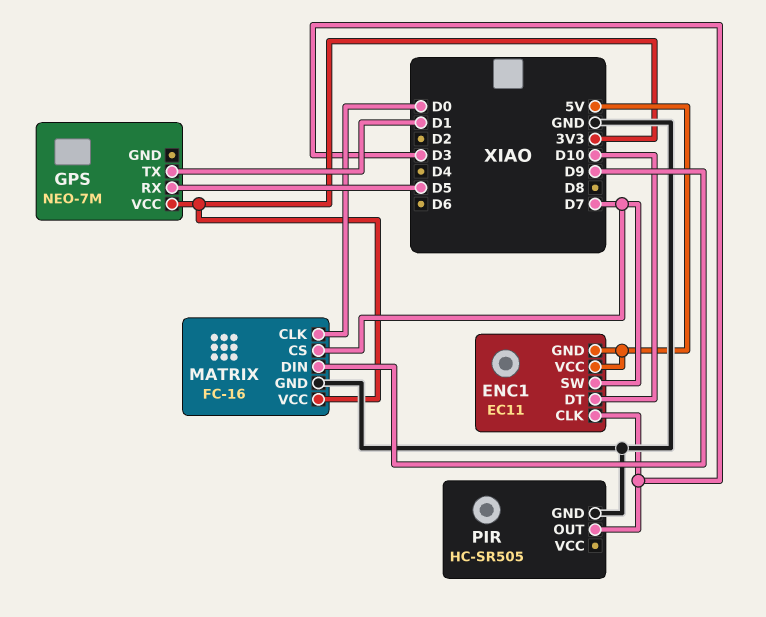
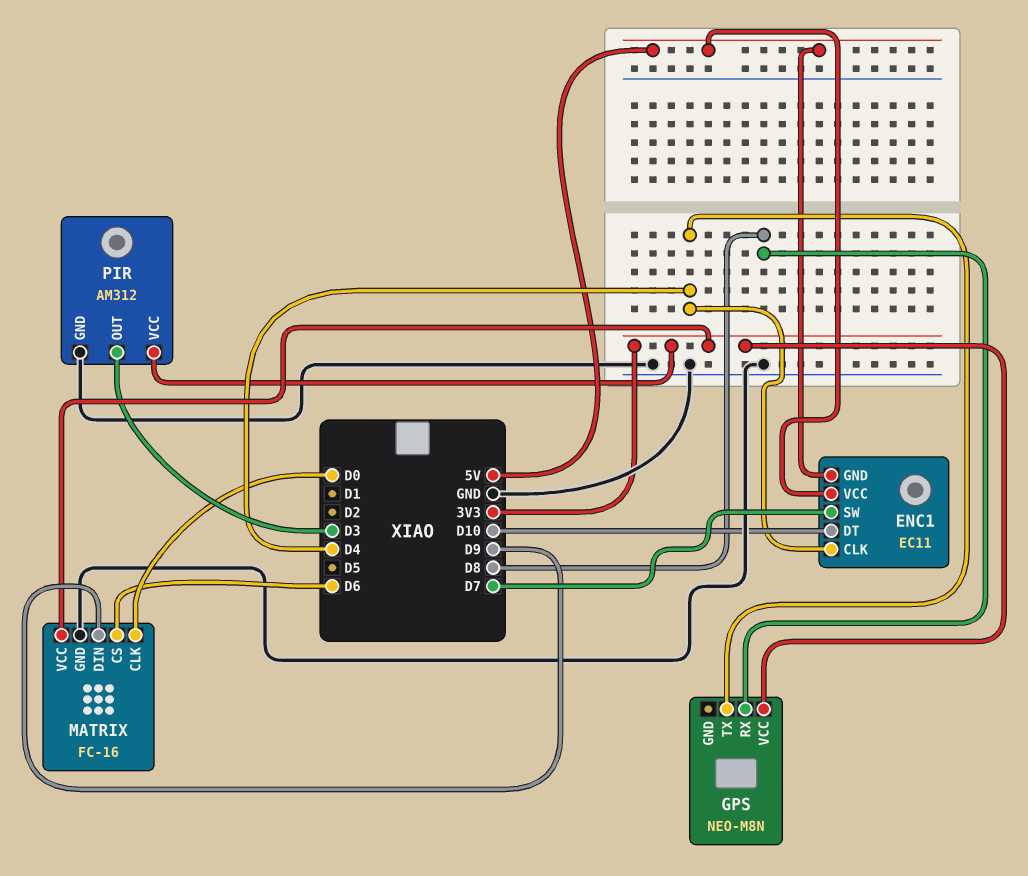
ENC1 pin CLK: D3 -> D4
GPS: NEO-7M -> NEO-M8N
GPS pin RX: D5 -> D8
GPS pin TX: D1 -> D4
MATRIX pin CS: D7 -> D6
PIR: HC-SR505 -> AM312
PIR pin VCC: none -> 3V3

